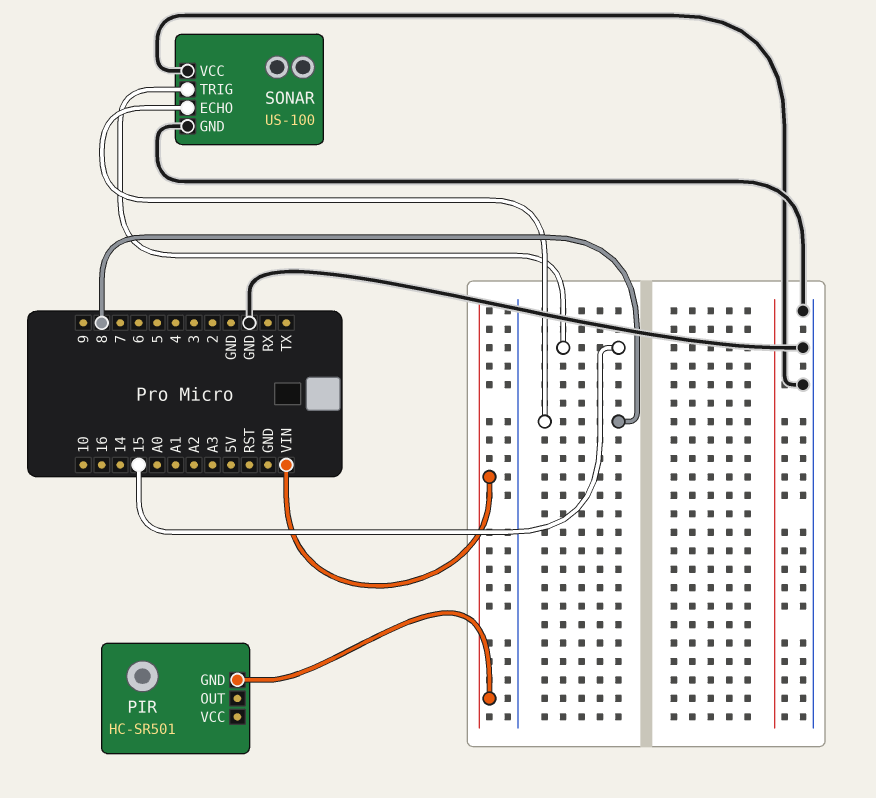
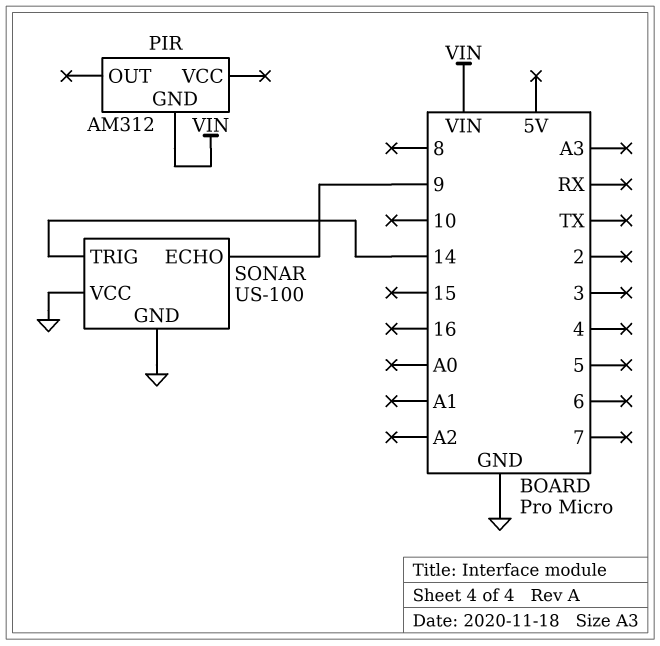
PIR: HC-SR501 -> AM312
SONAR pin ECHO: 8 -> 9
SONAR pin TRIG: 15 -> 14

